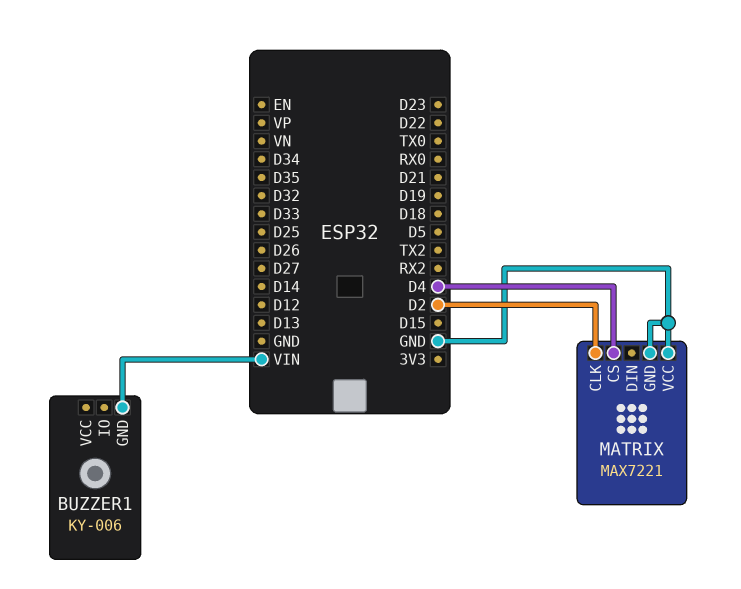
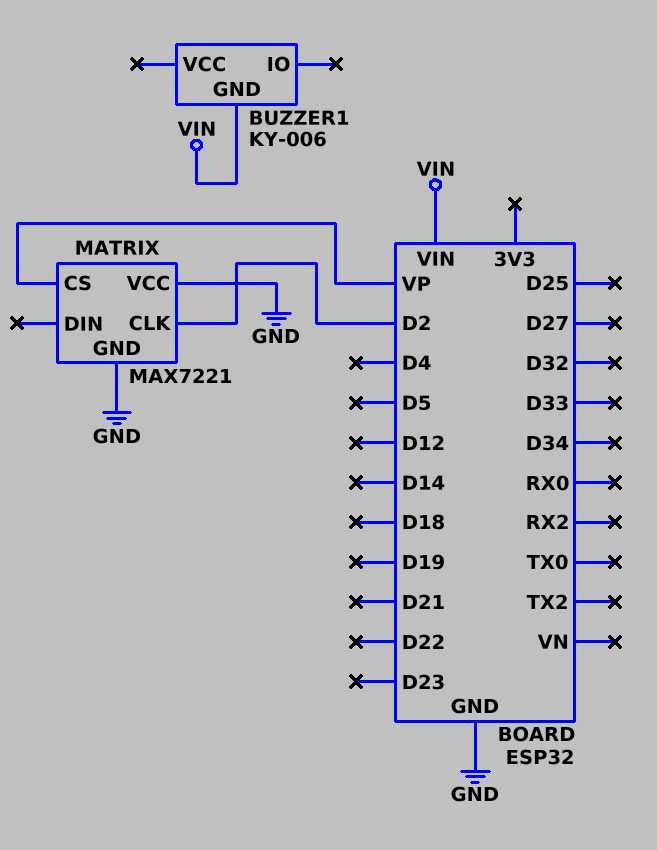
MATRIX pin CS: D4 -> VP

